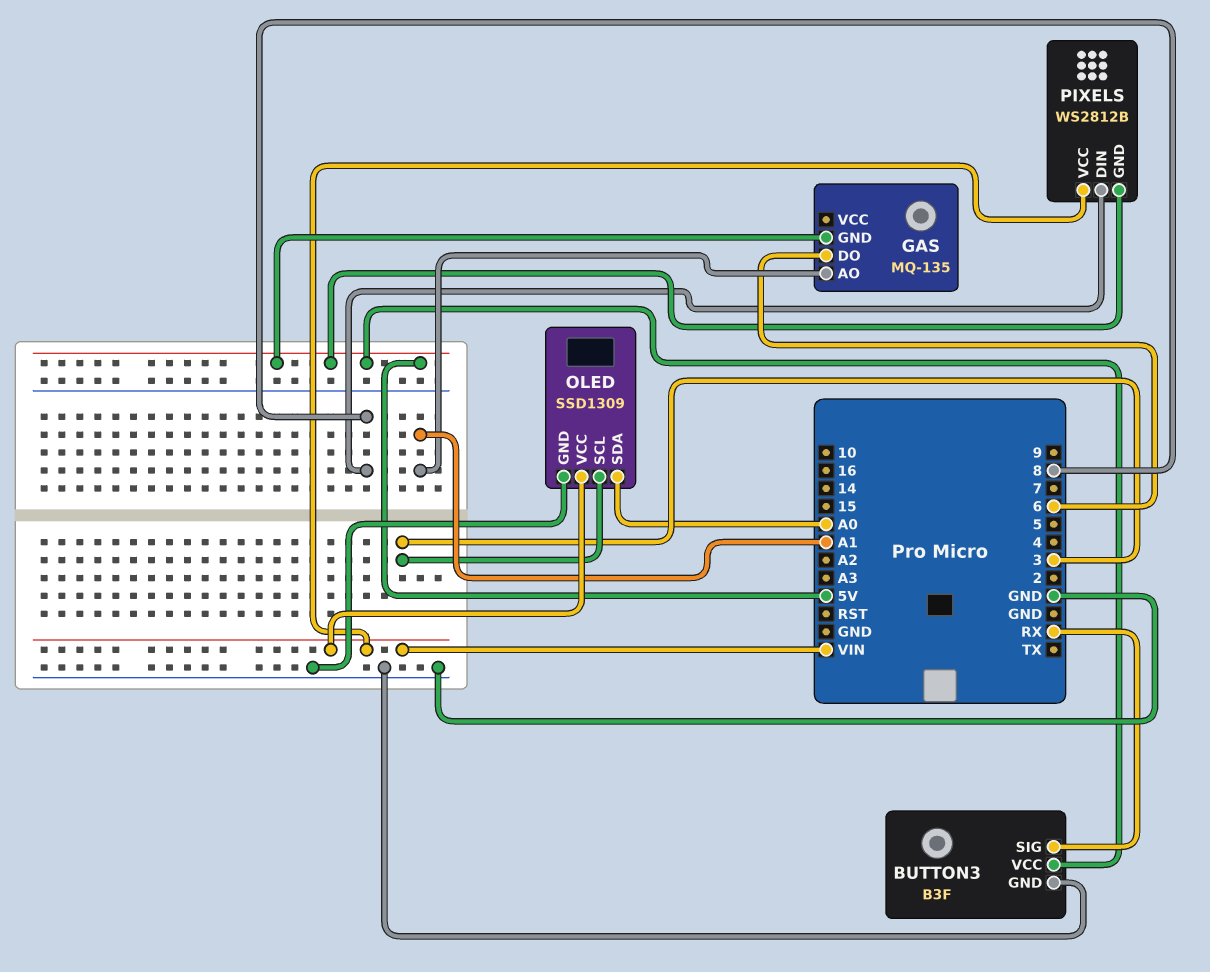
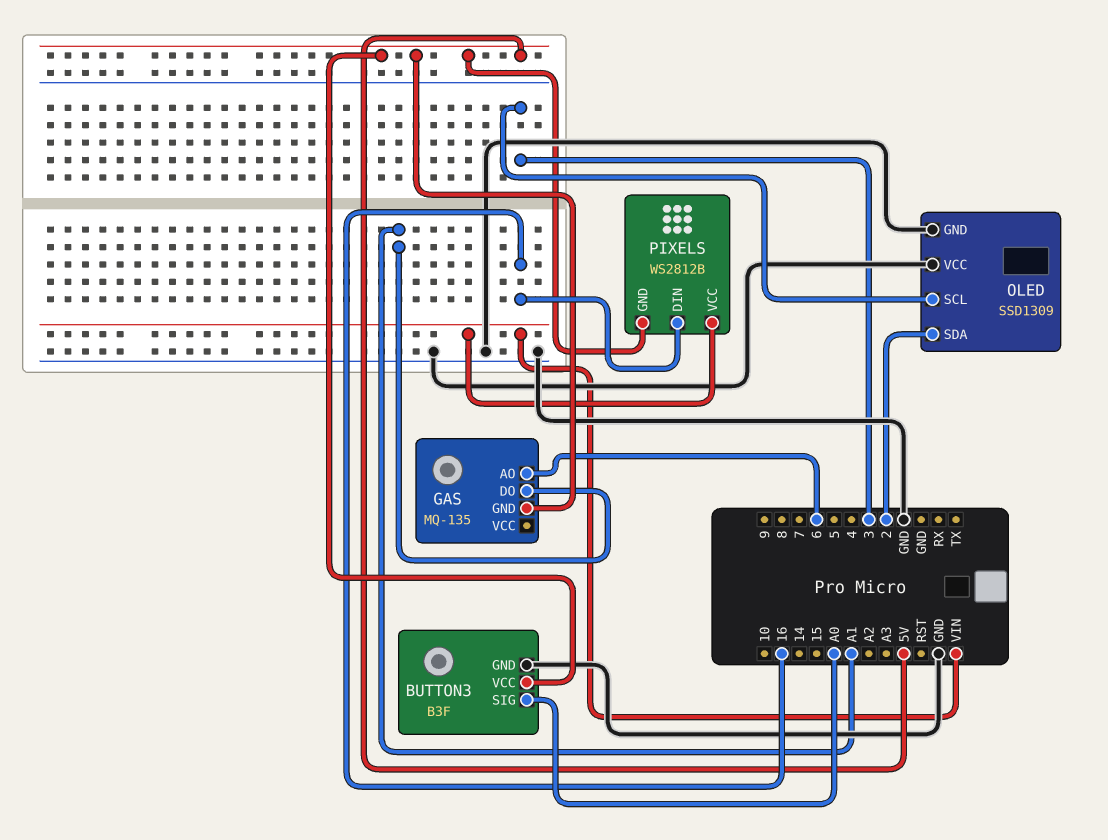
BUTTON3 pin SIG: RX -> A0
GAS pin AO: A1 -> 6
GAS pin DO: 6 -> A1
OLED pin SDA: A0 -> 2
OLED pin VCC: VIN -> GND
PIXELS pin DIN: 8 -> 16

